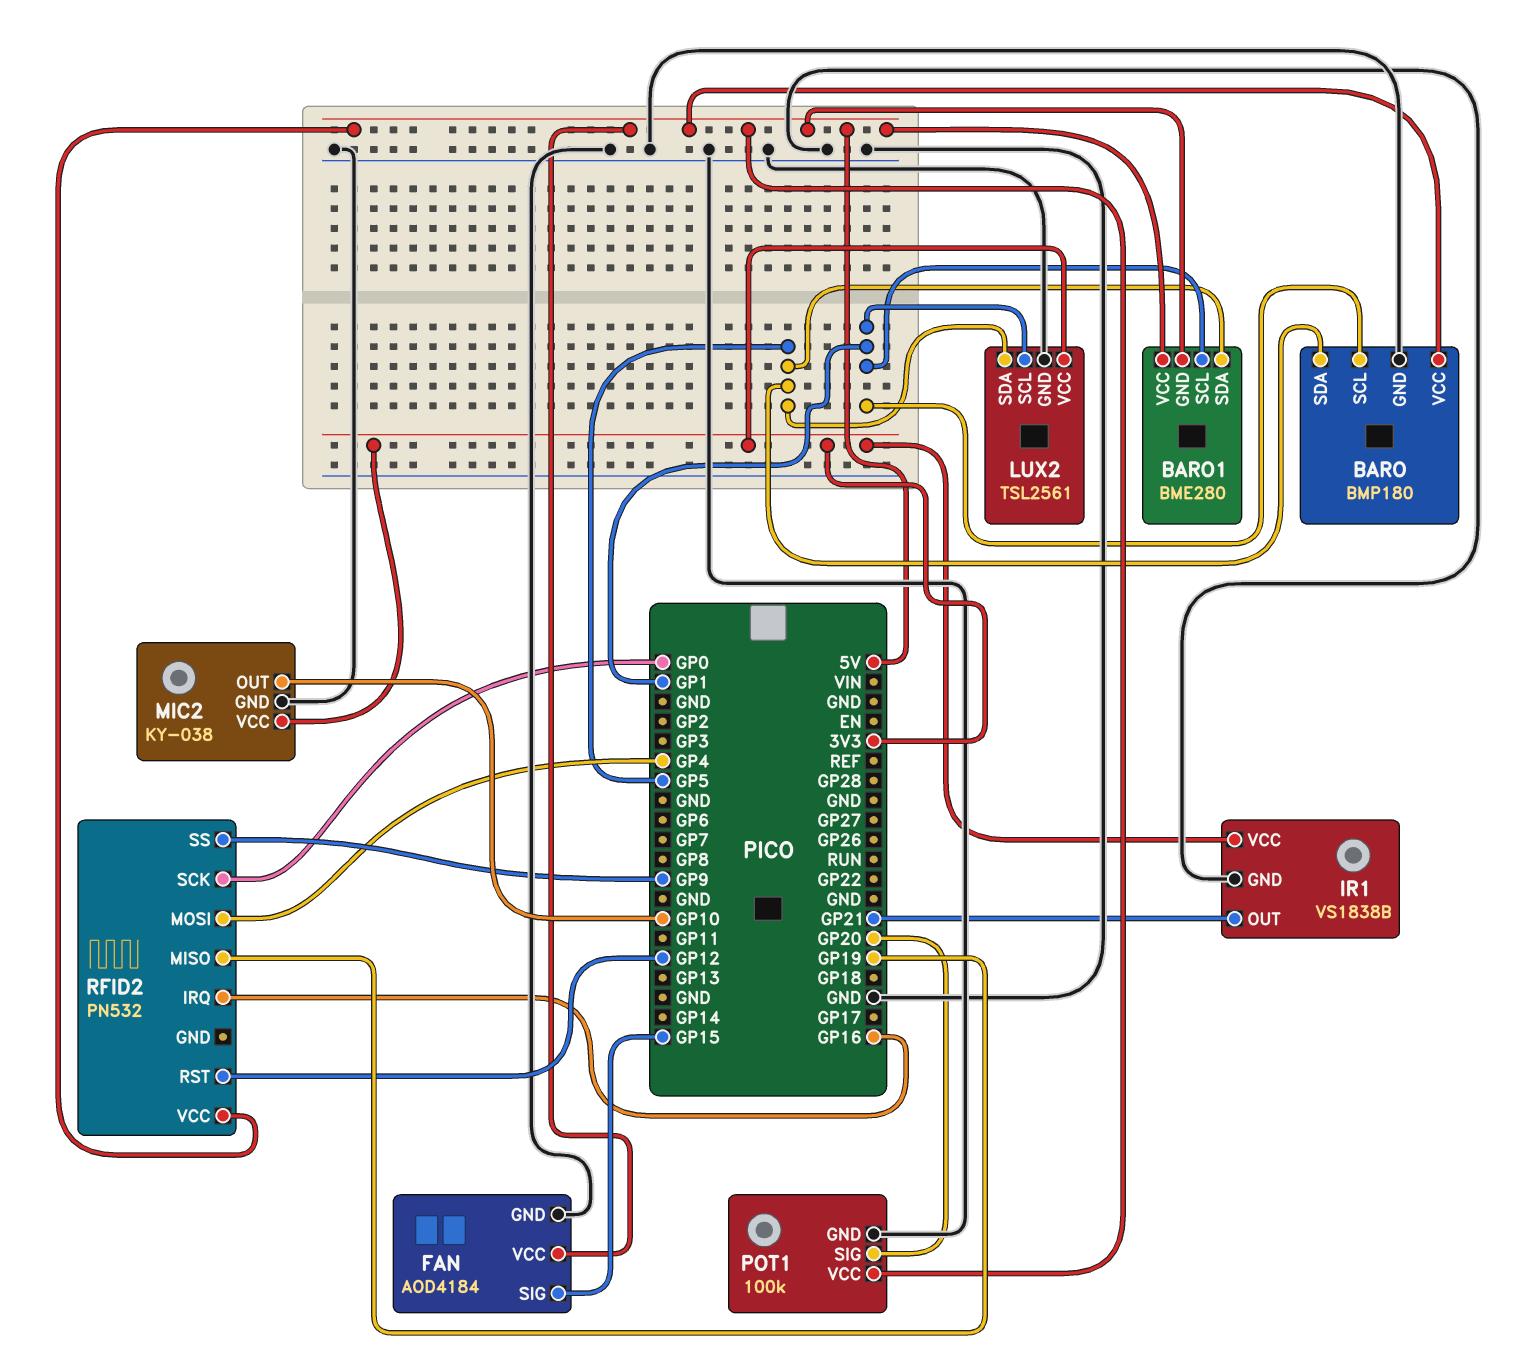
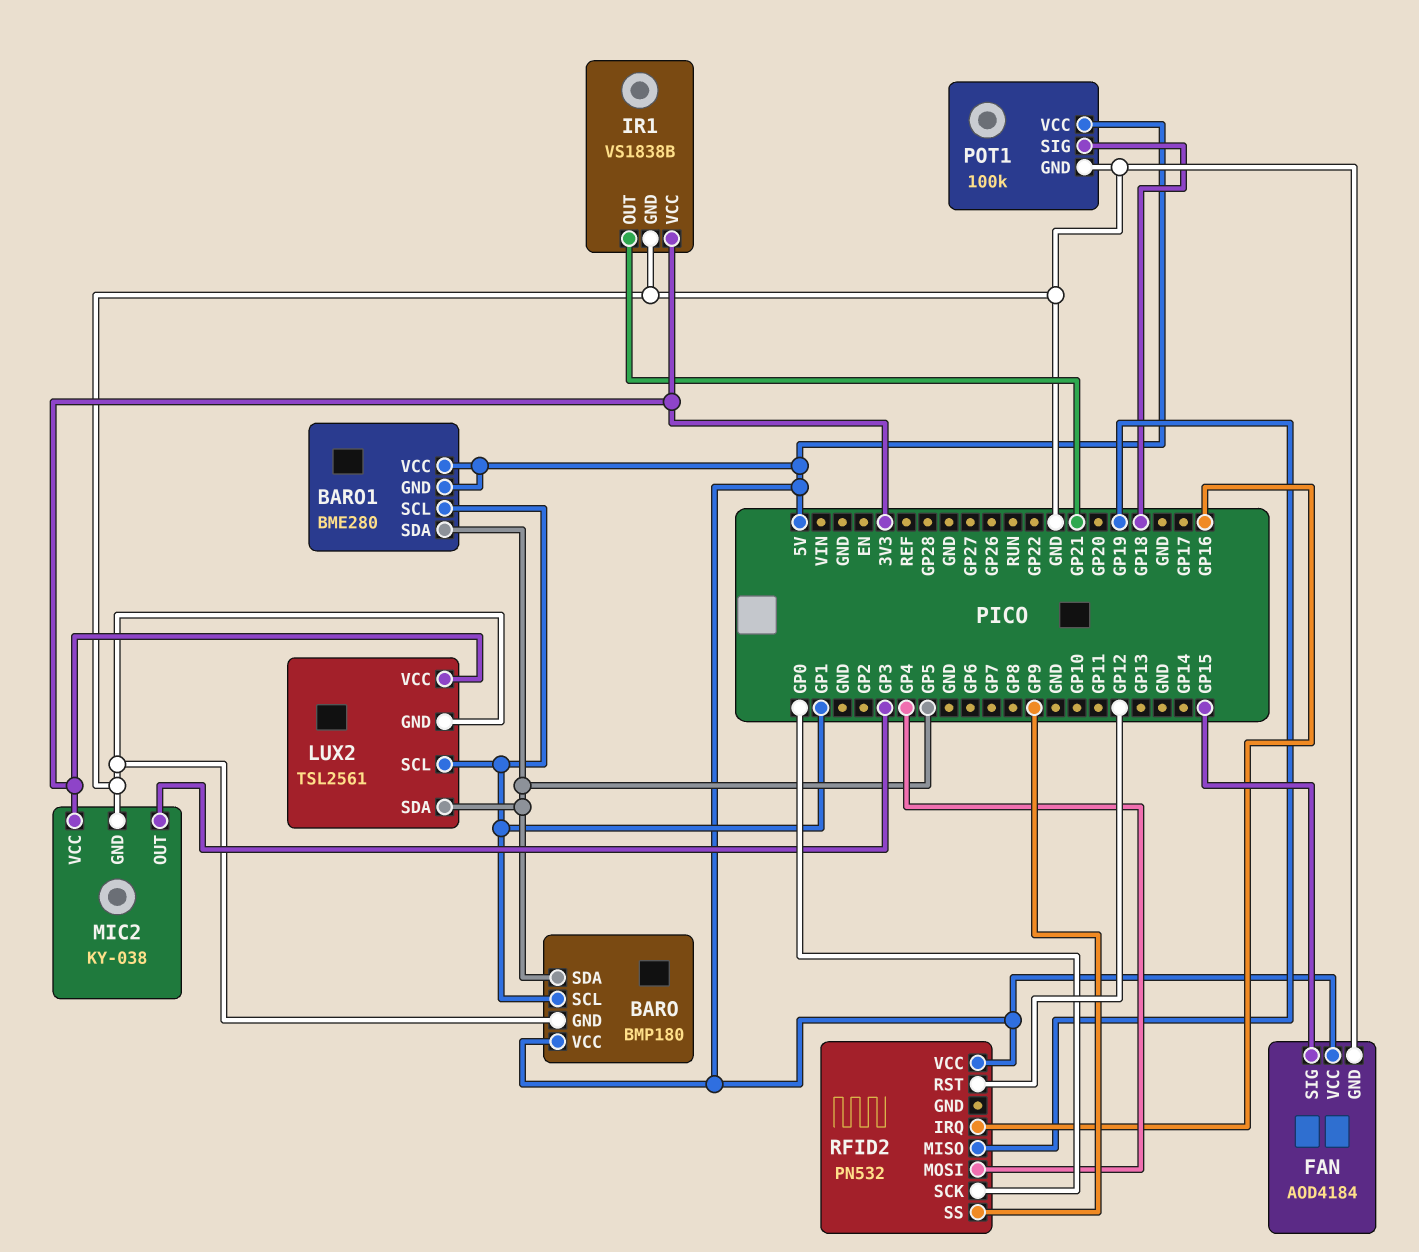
MIC2 pin OUT: GP10 -> GP3
POT1 pin SIG: GP20 -> GP18

